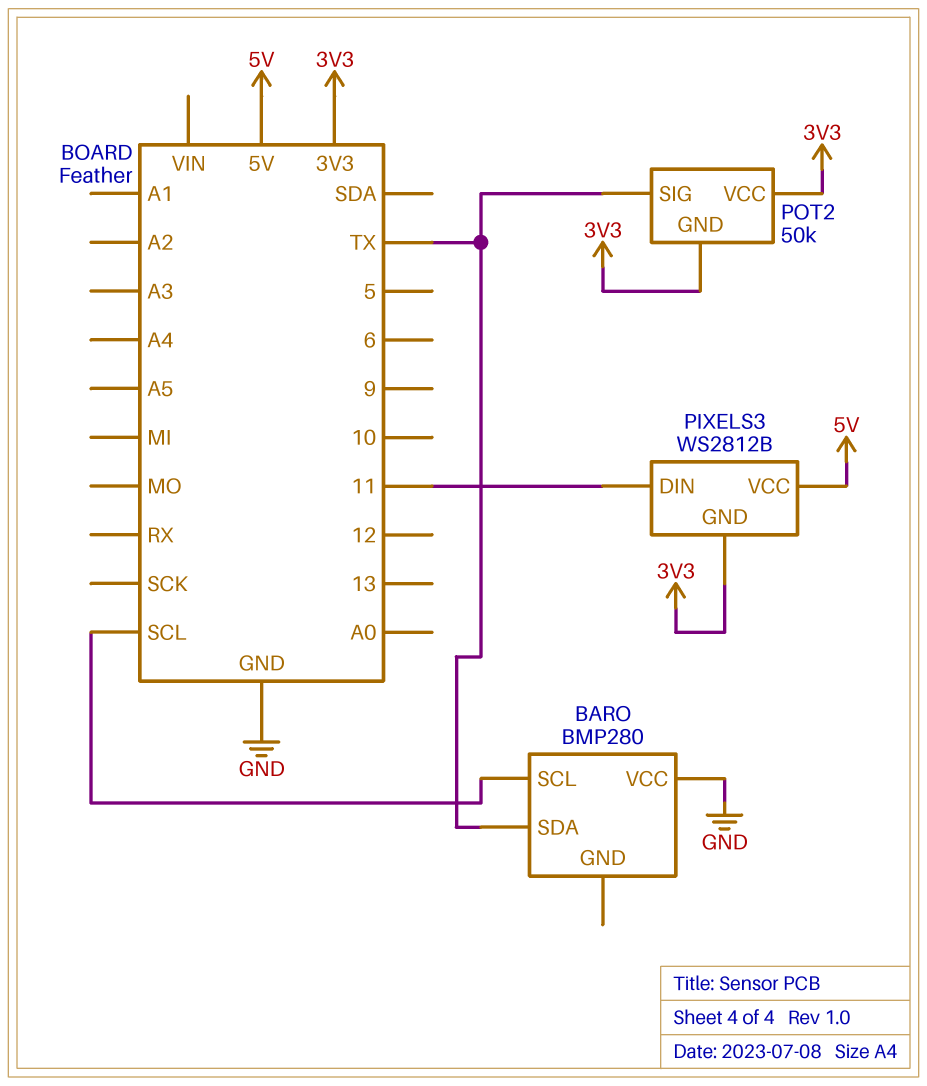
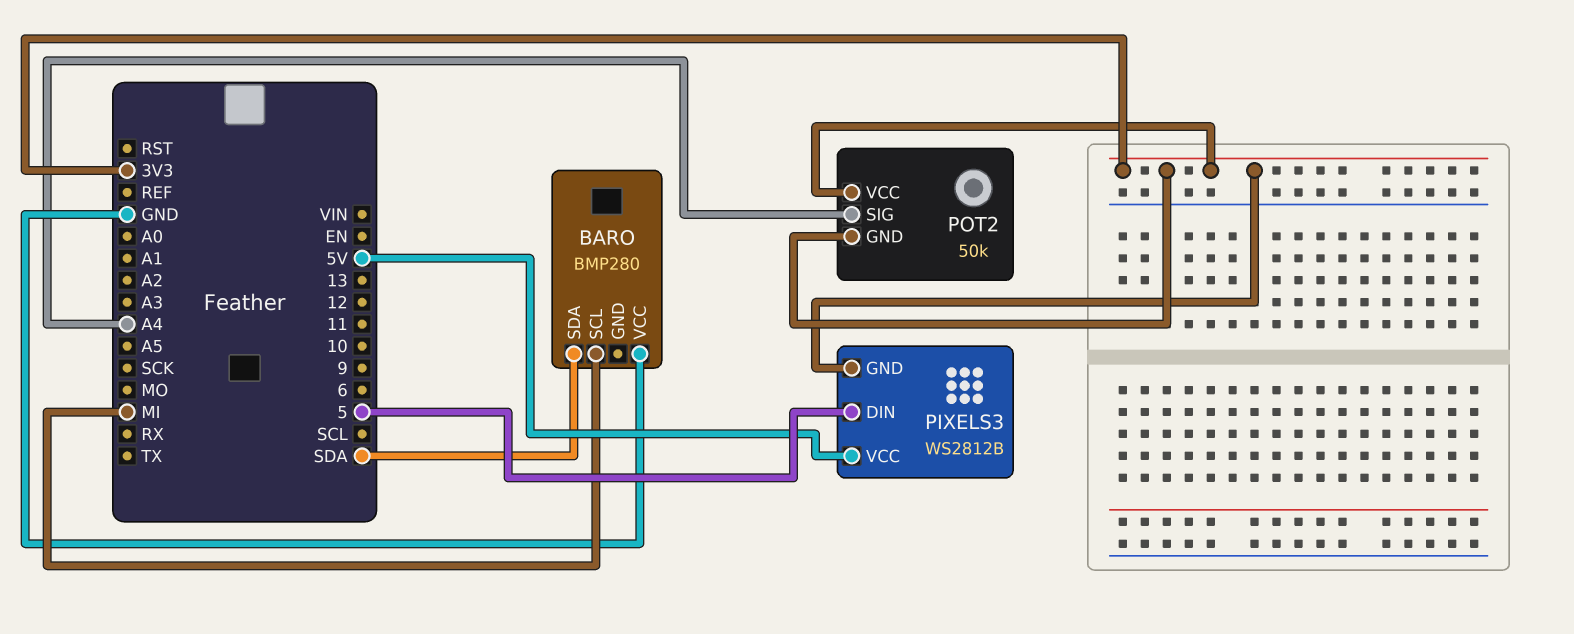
BARO pin SCL: SCL -> MI
BARO pin SDA: TX -> SDA
PIXELS3 pin DIN: 11 -> 5
POT2 pin SIG: TX -> A4

